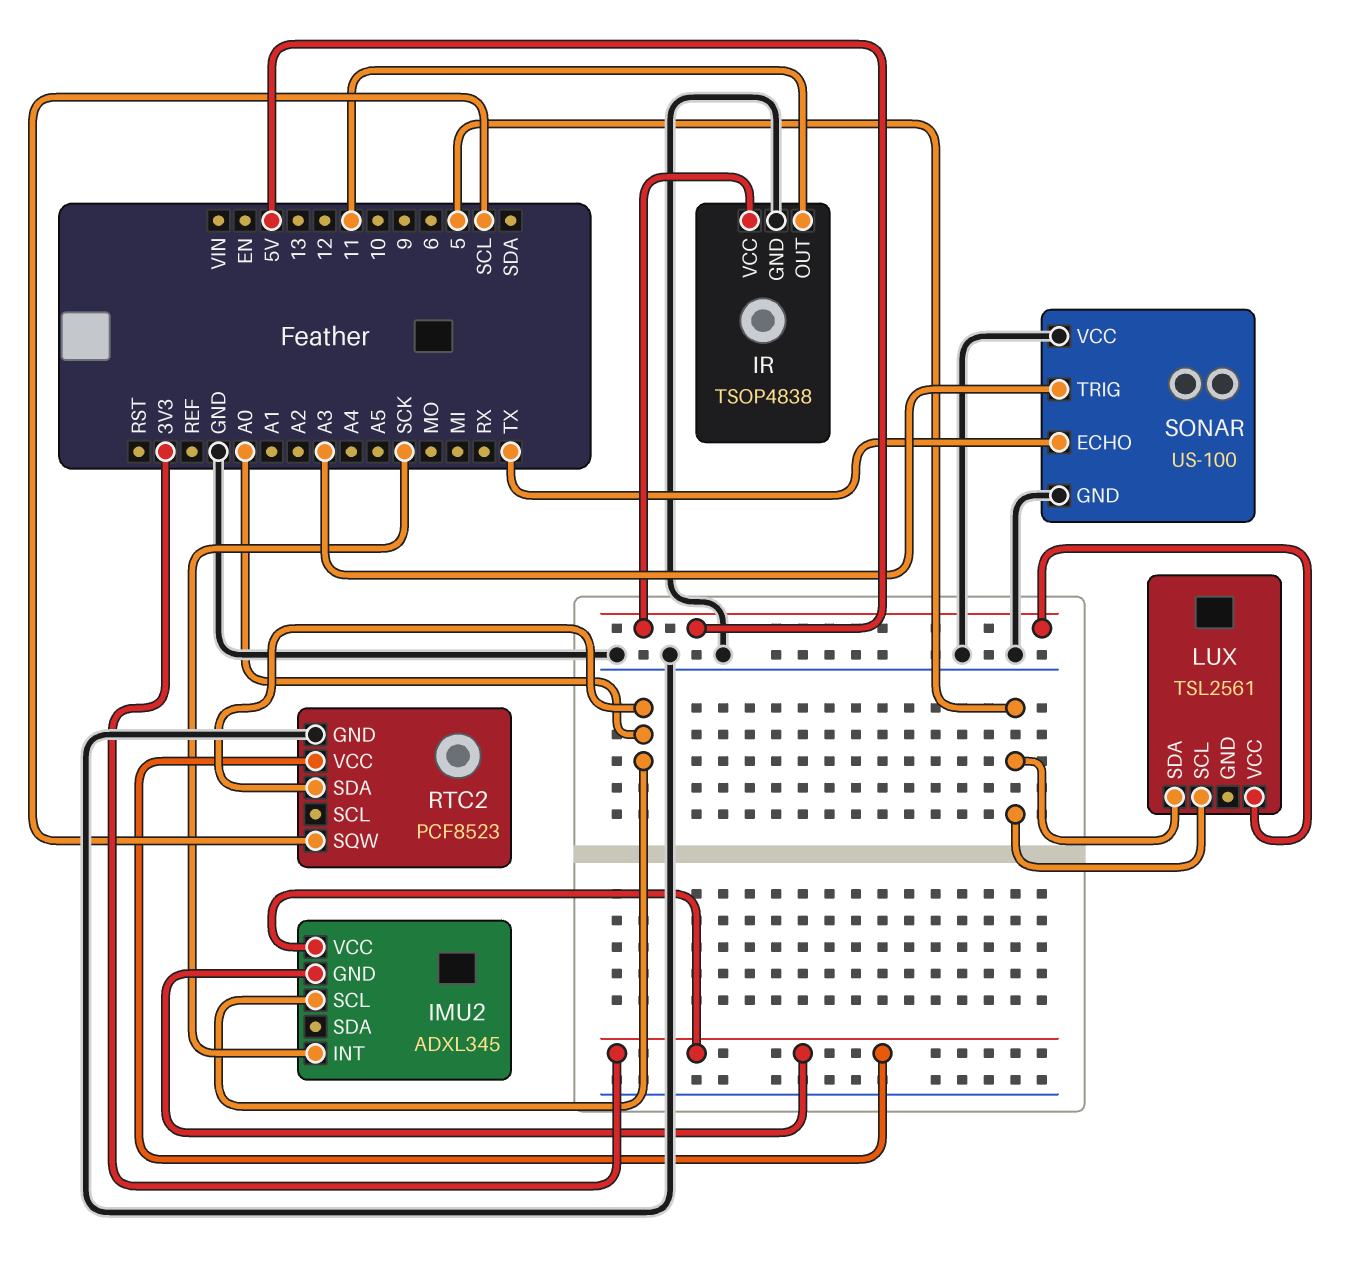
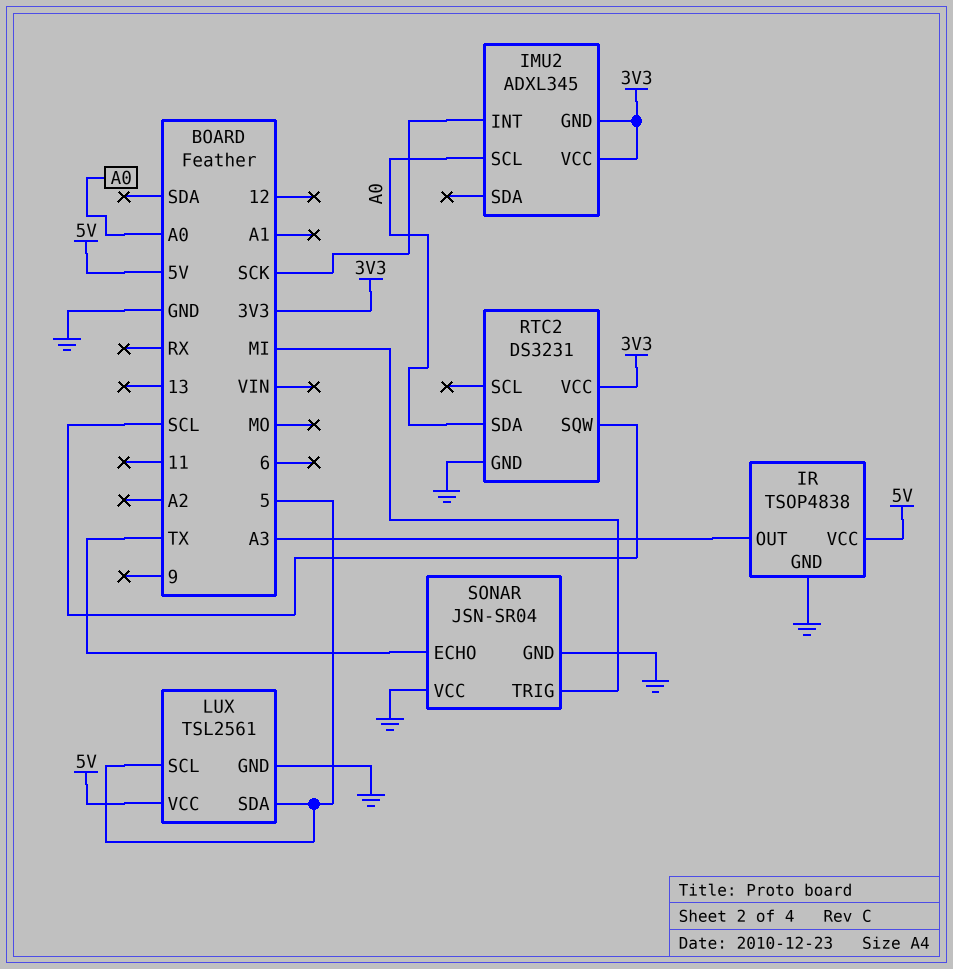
IR pin OUT: 11 -> A3
LUX pin GND: none -> GND
RTC2: PCF8523 -> DS3231
SONAR: US-100 -> JSN-SR04
SONAR pin TRIG: A3 -> MI

